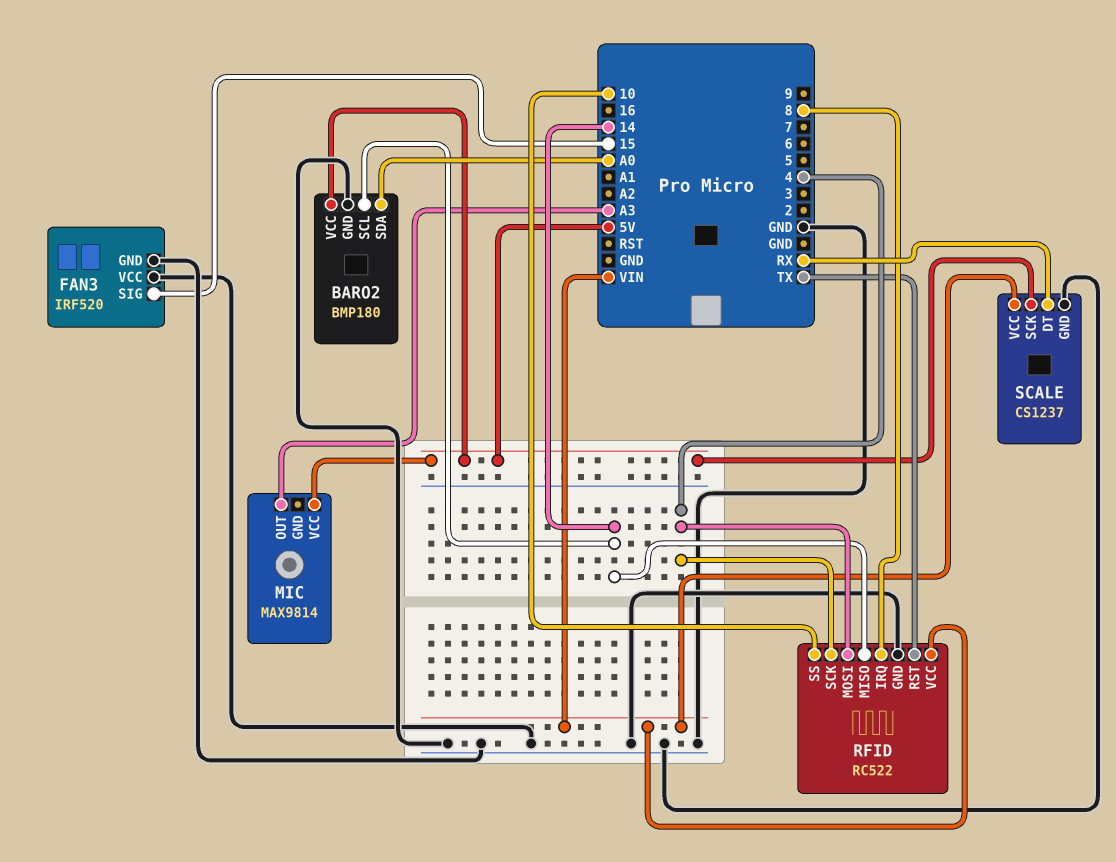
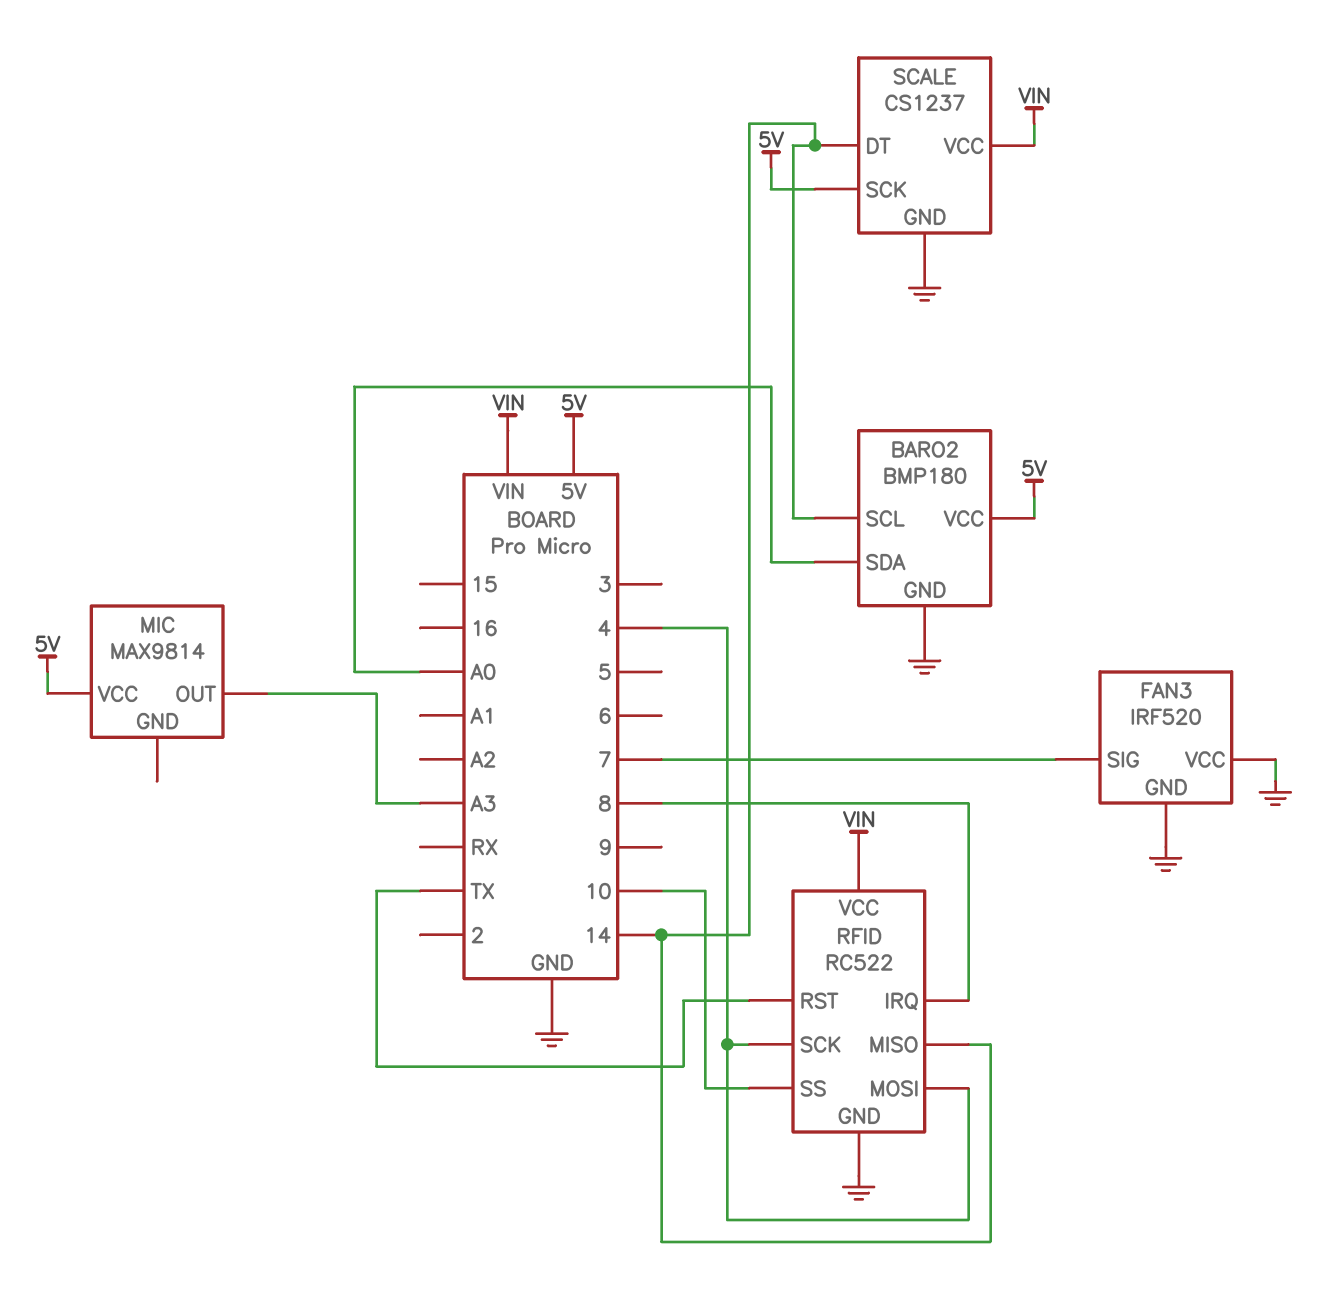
FAN3 pin SIG: 15 -> 7
SCALE pin DT: RX -> 14

